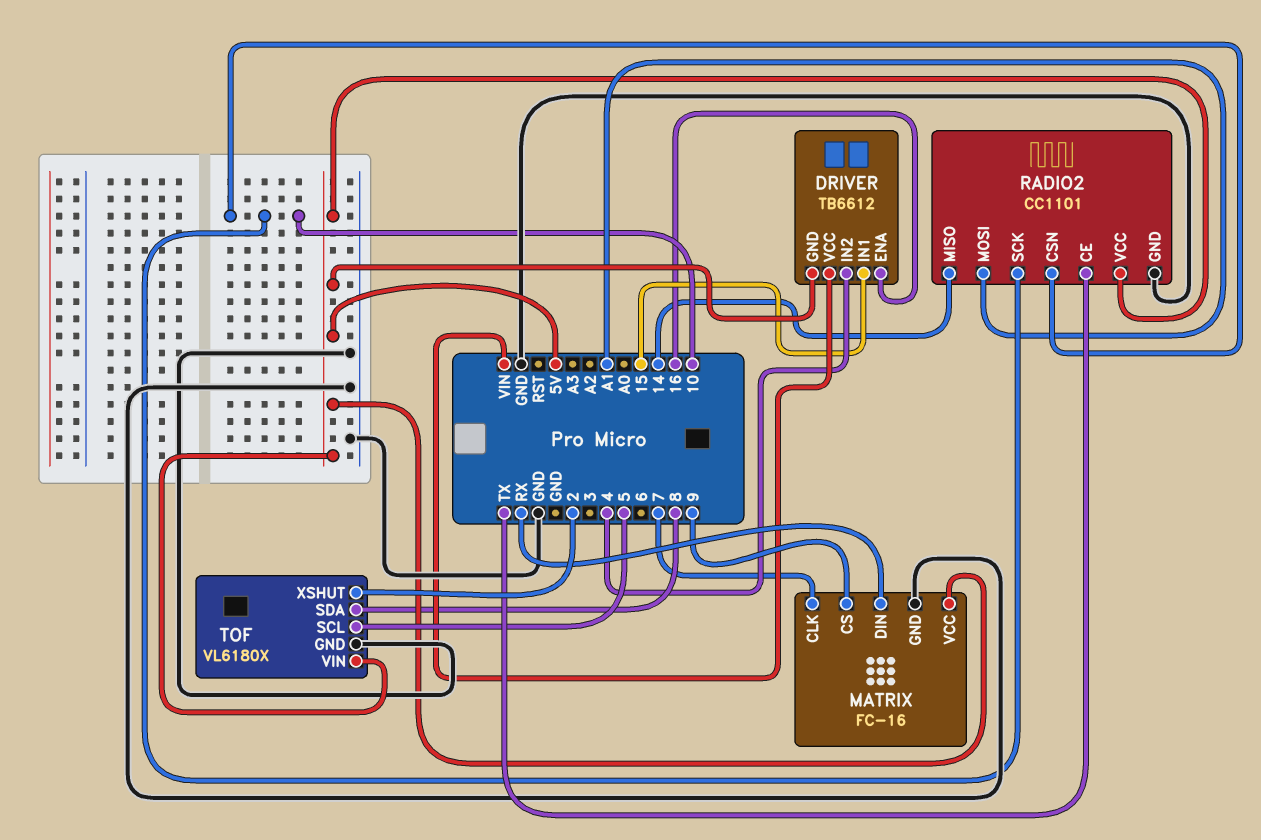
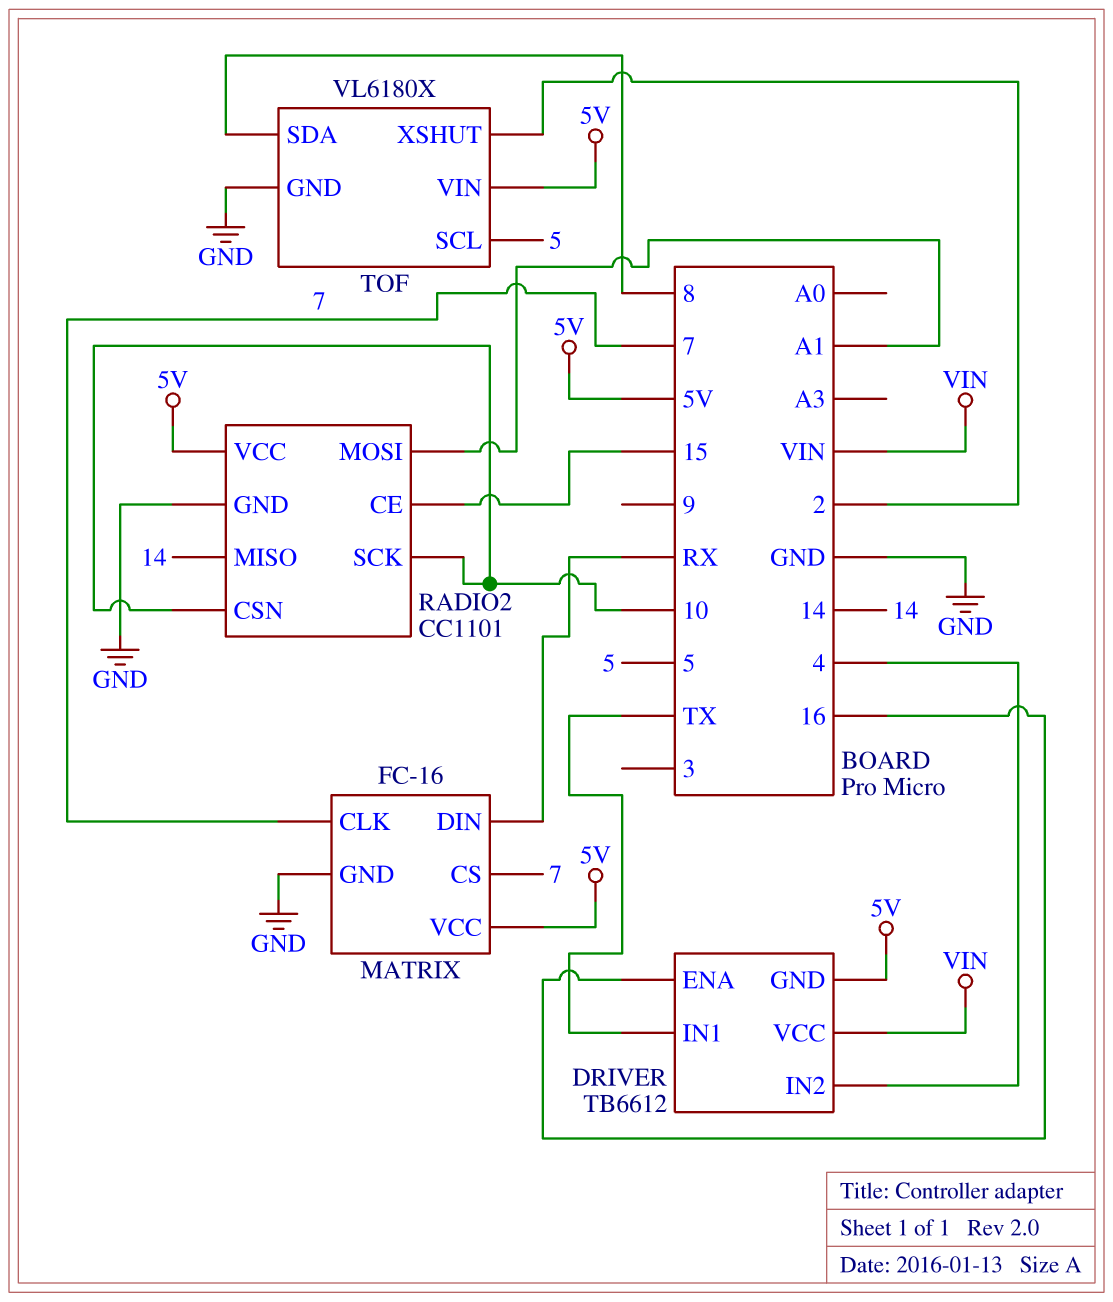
DRIVER pin IN1: 15 -> TX
MATRIX pin CS: 9 -> 7
RADIO2 pin CE: TX -> 15

